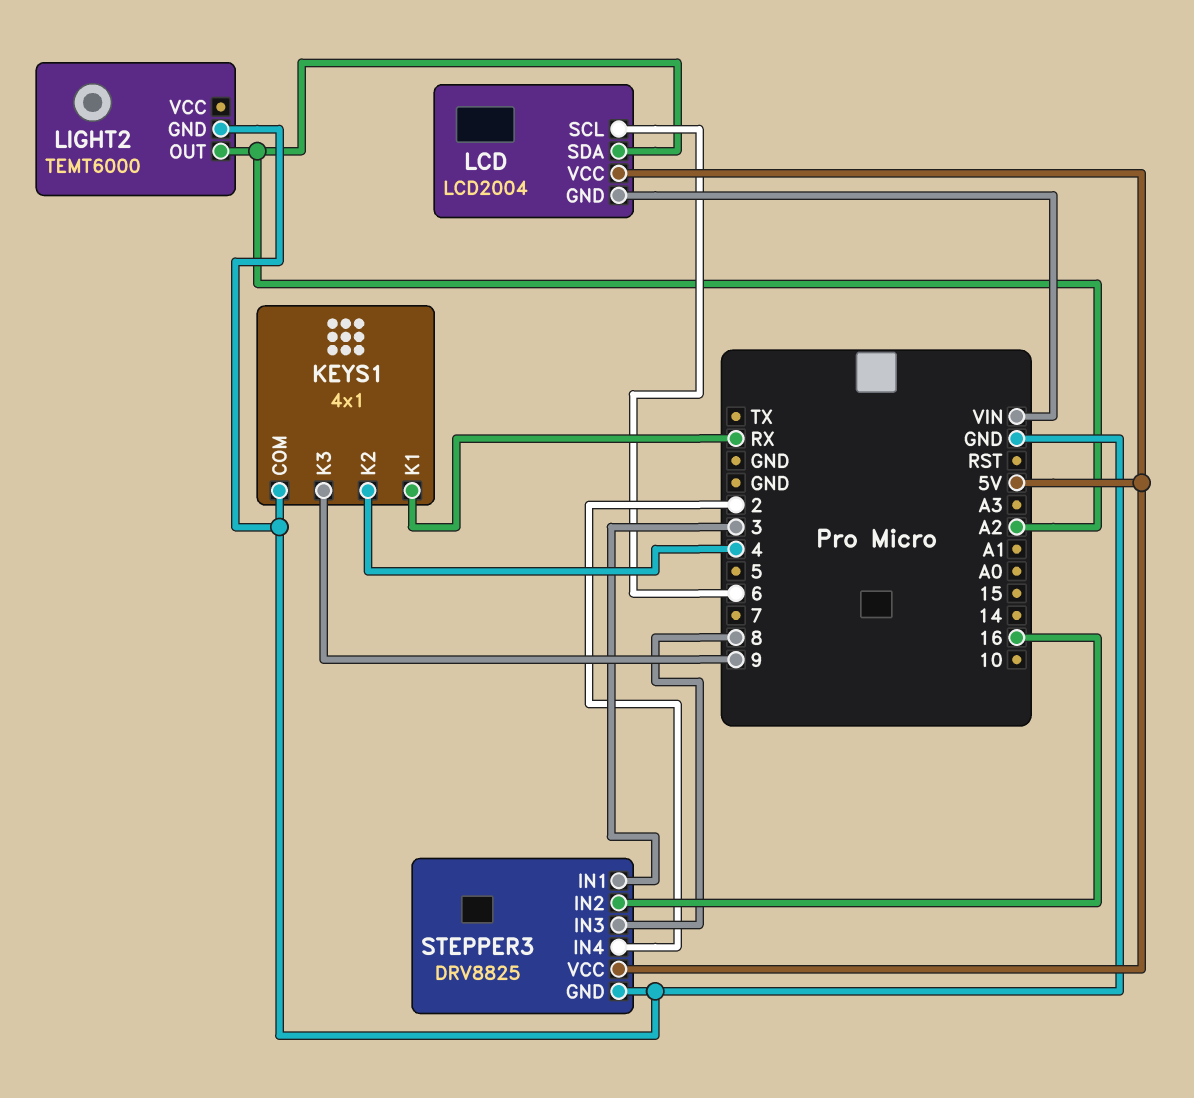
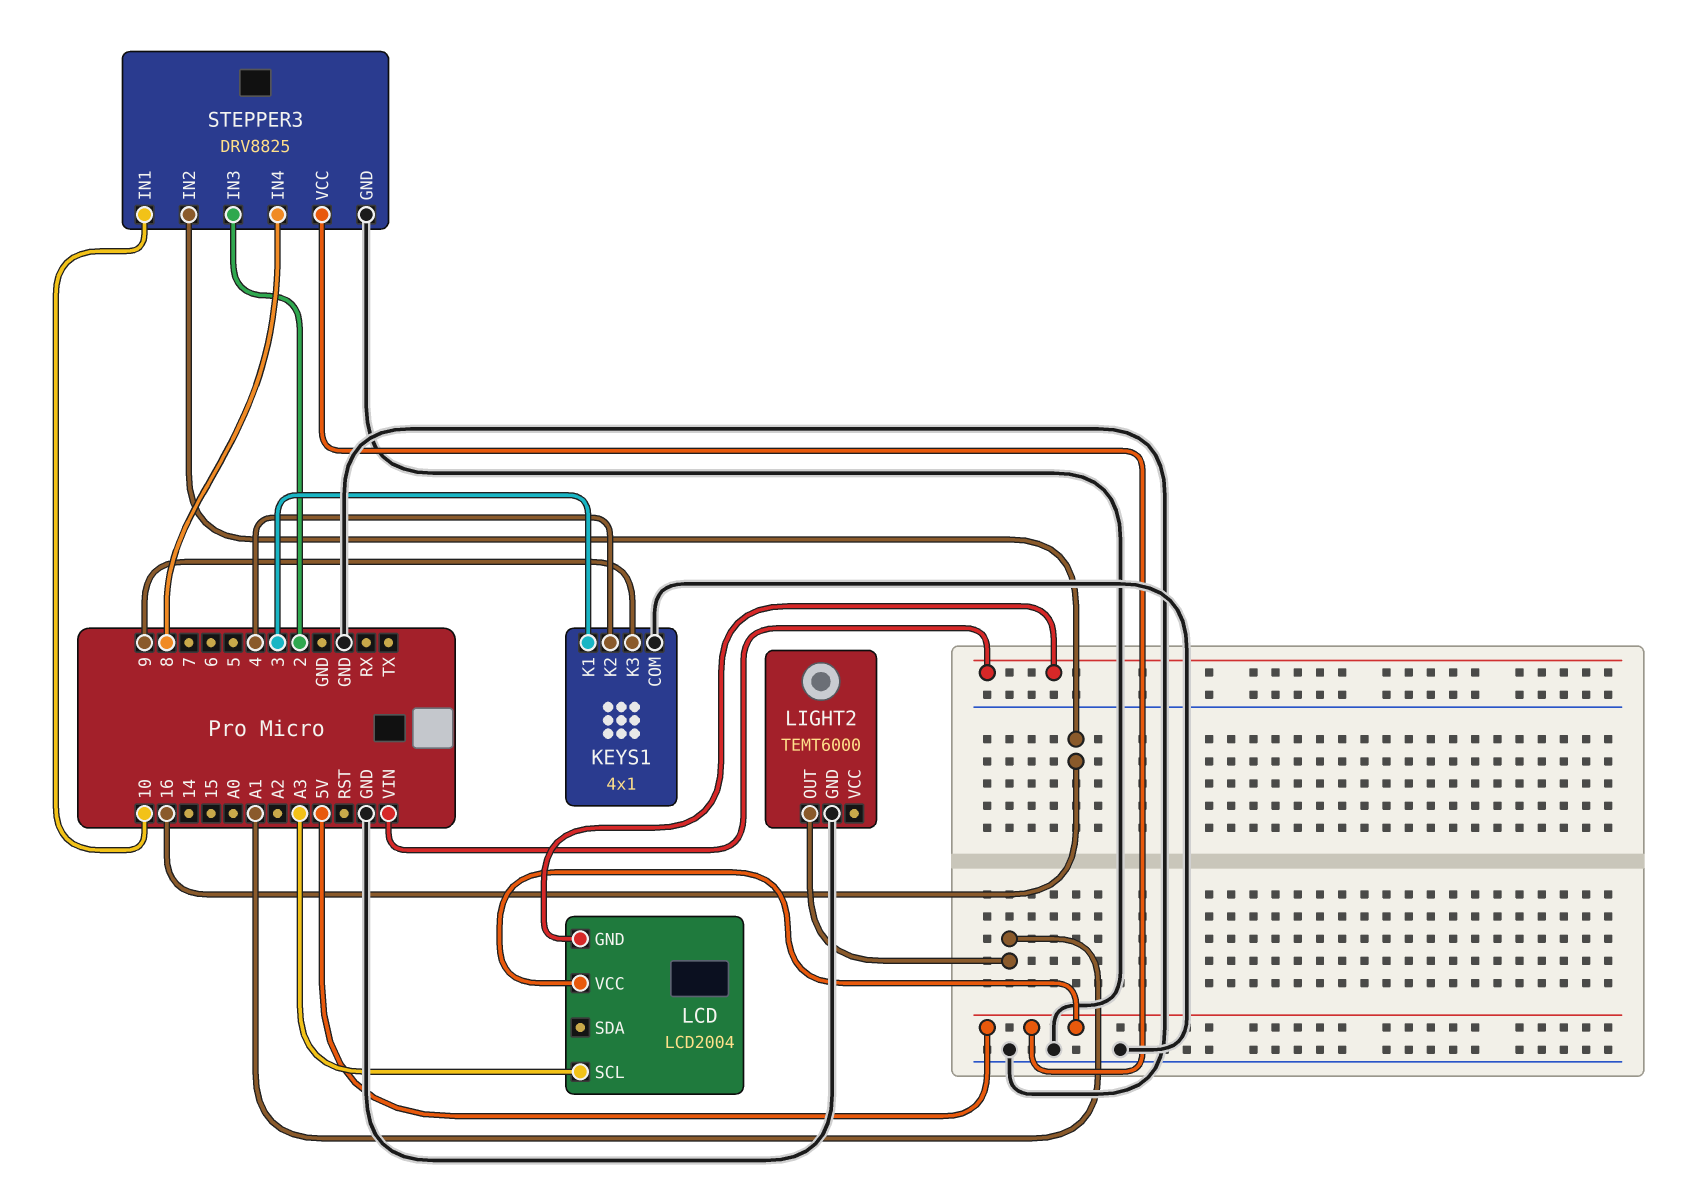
KEYS1 pin K1: RX -> 3
LCD pin SCL: 6 -> A3
LCD pin SDA: A2 -> none
LIGHT2 pin OUT: A2 -> A1
STEPPER3 pin IN1: 3 -> 10
STEPPER3 pin IN3: 8 -> 2
STEPPER3 pin IN4: 2 -> 8

